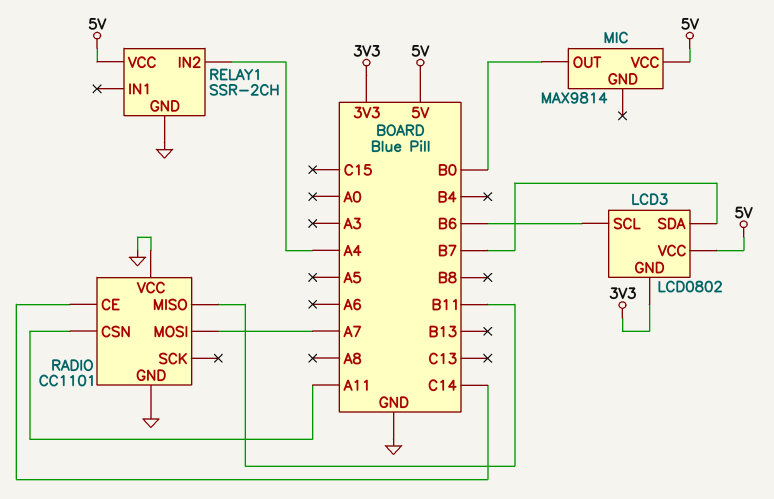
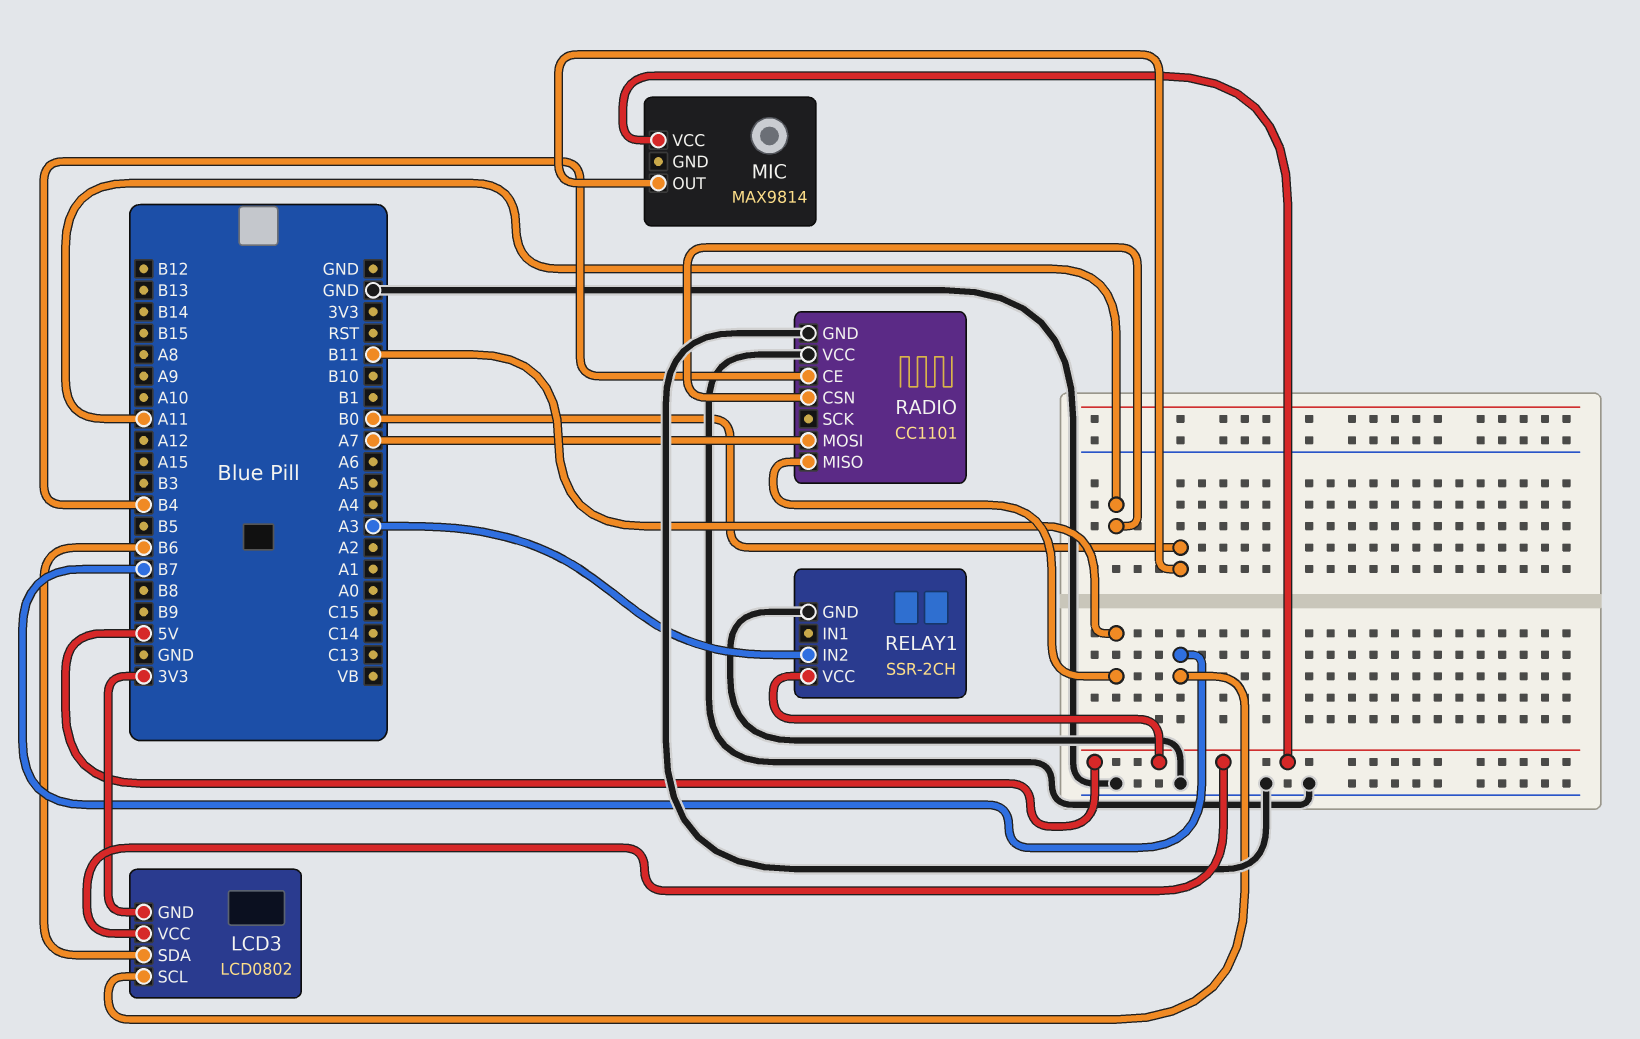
LCD3 pin SCL: B6 -> B7
LCD3 pin SDA: B7 -> B6
RADIO pin CE: C14 -> B4
RELAY1 pin IN2: A4 -> A3

